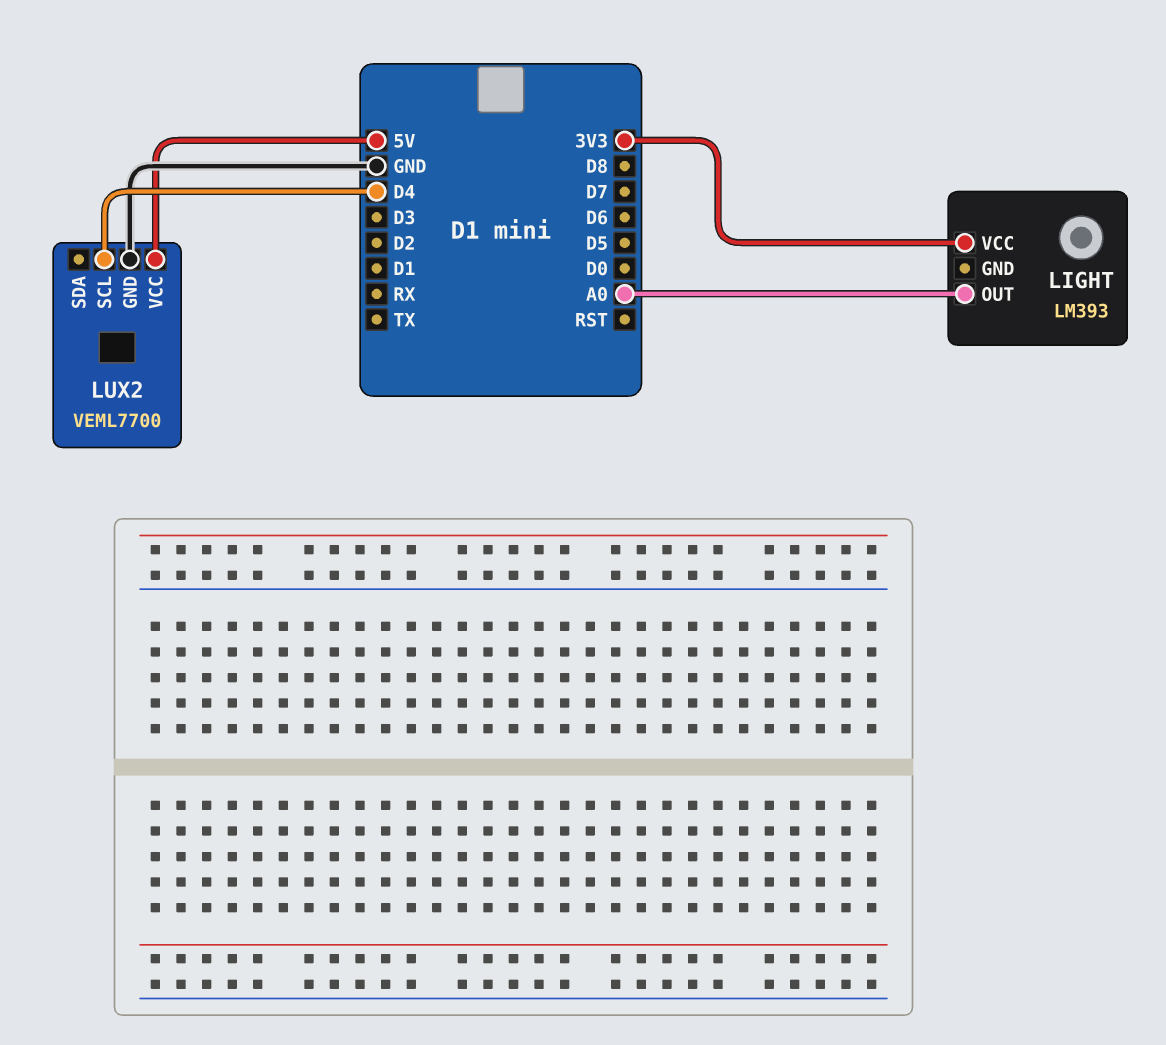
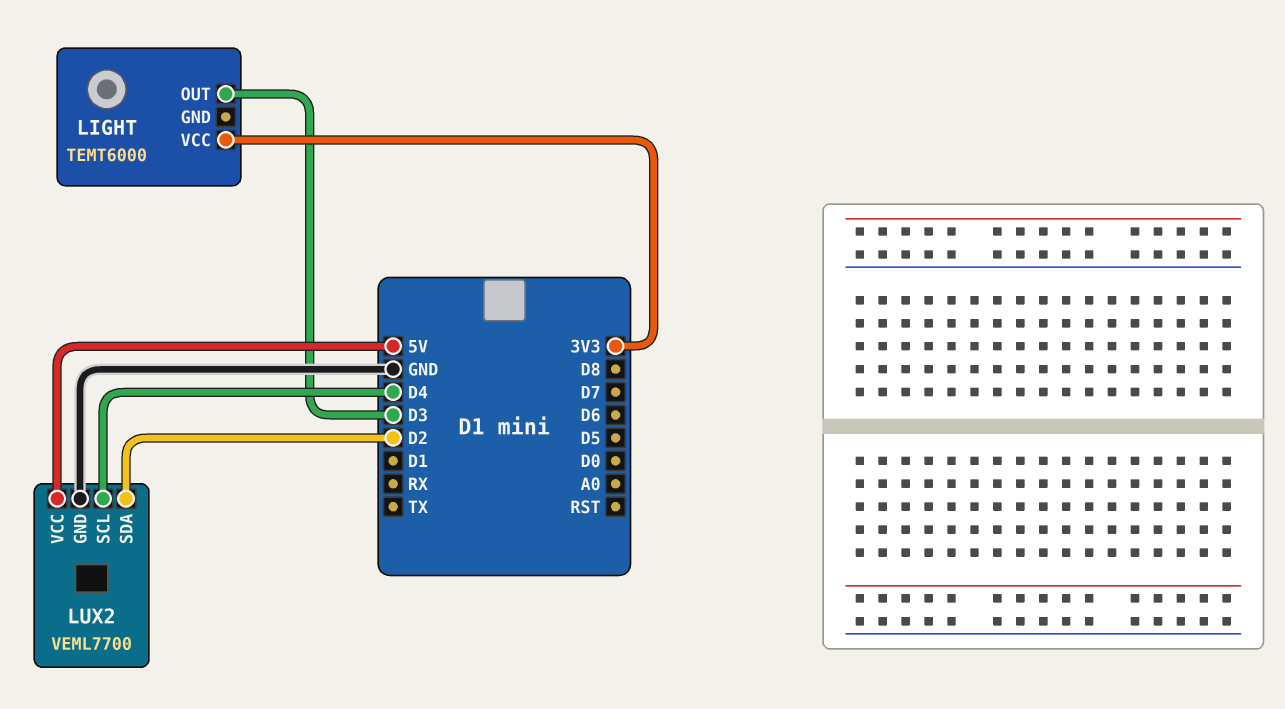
LIGHT: LM393 -> TEMT6000
LIGHT pin OUT: A0 -> D3
LUX2 pin SDA: none -> D2

